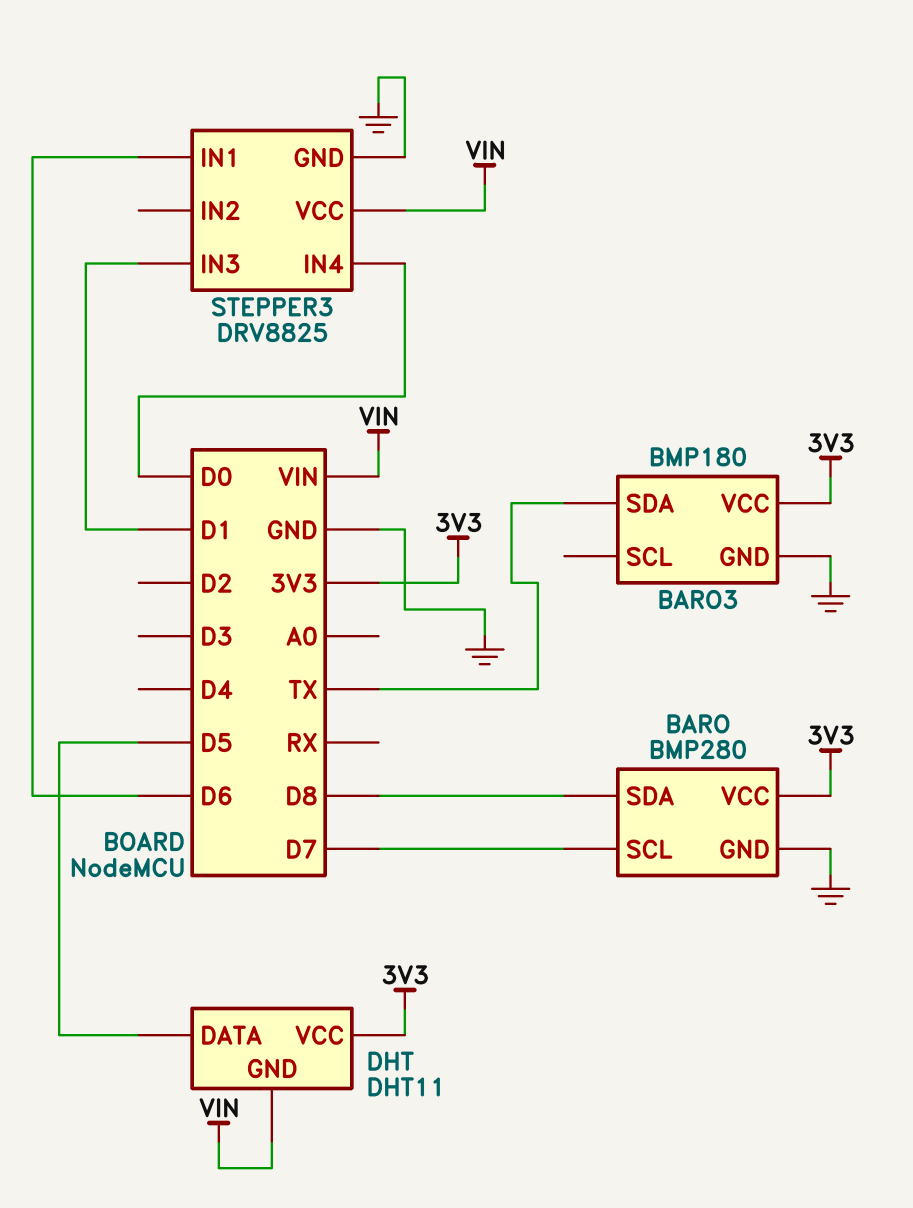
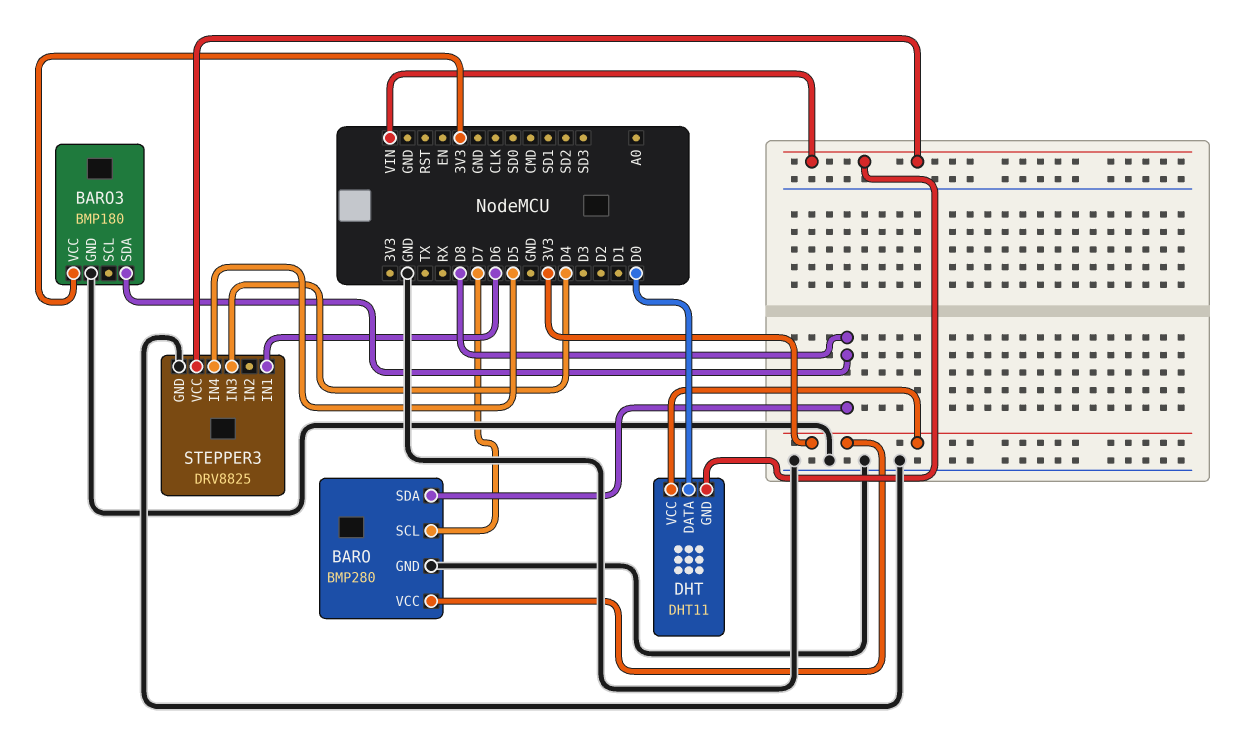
BARO3 pin SDA: TX -> D8
DHT pin DATA: D5 -> D0
STEPPER3 pin IN3: D1 -> D4
STEPPER3 pin IN4: D0 -> D5

